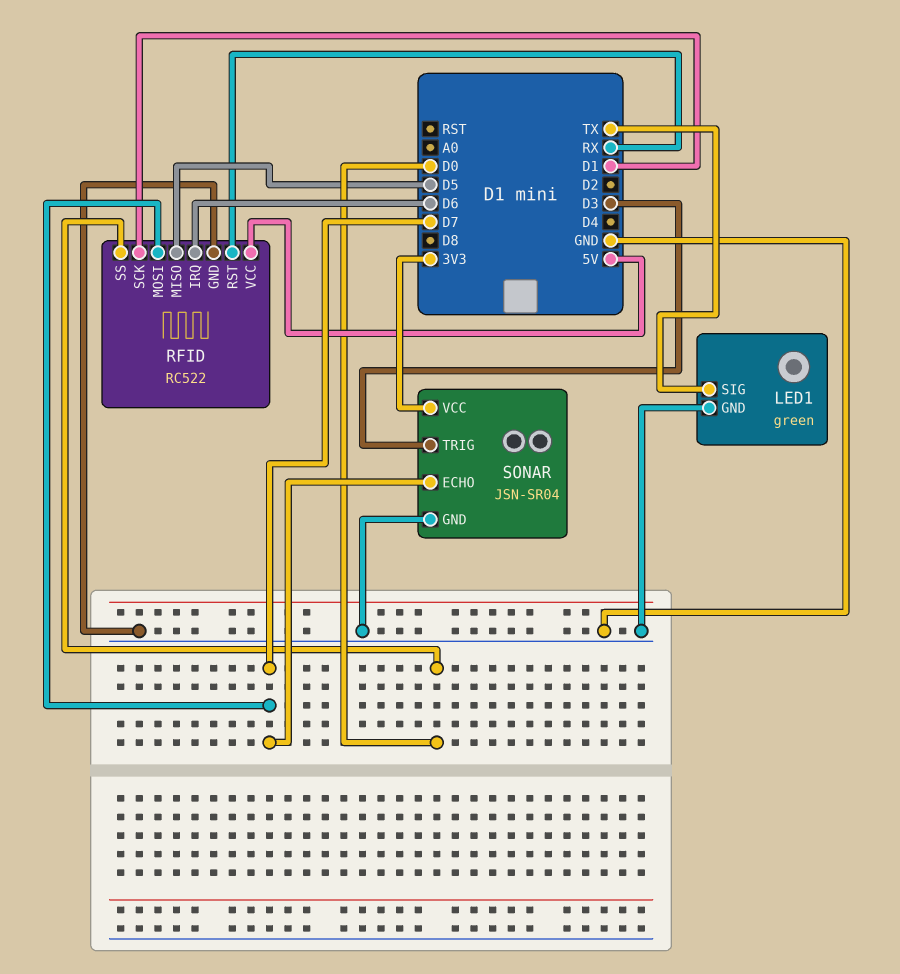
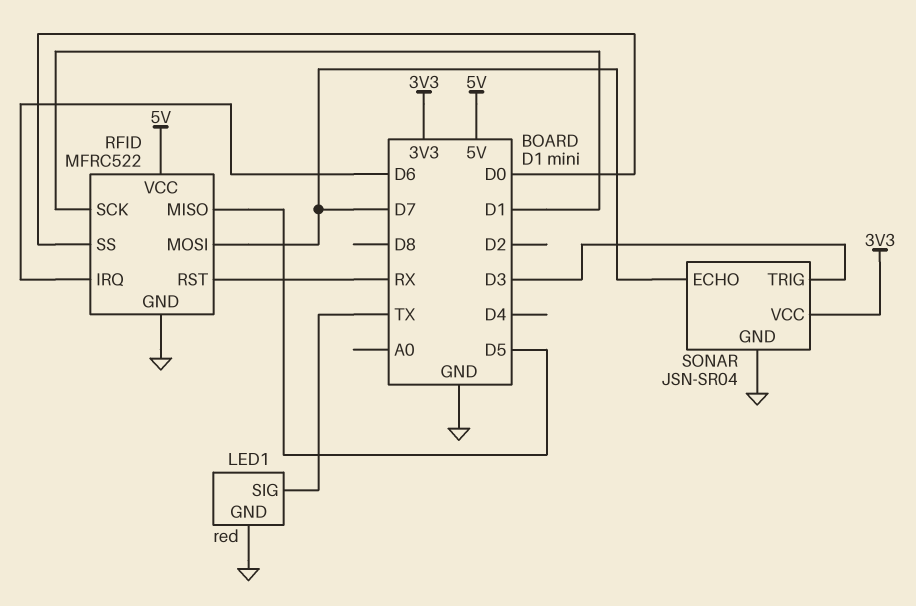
LED1: green -> red
RFID: RC522 -> MFRC522

